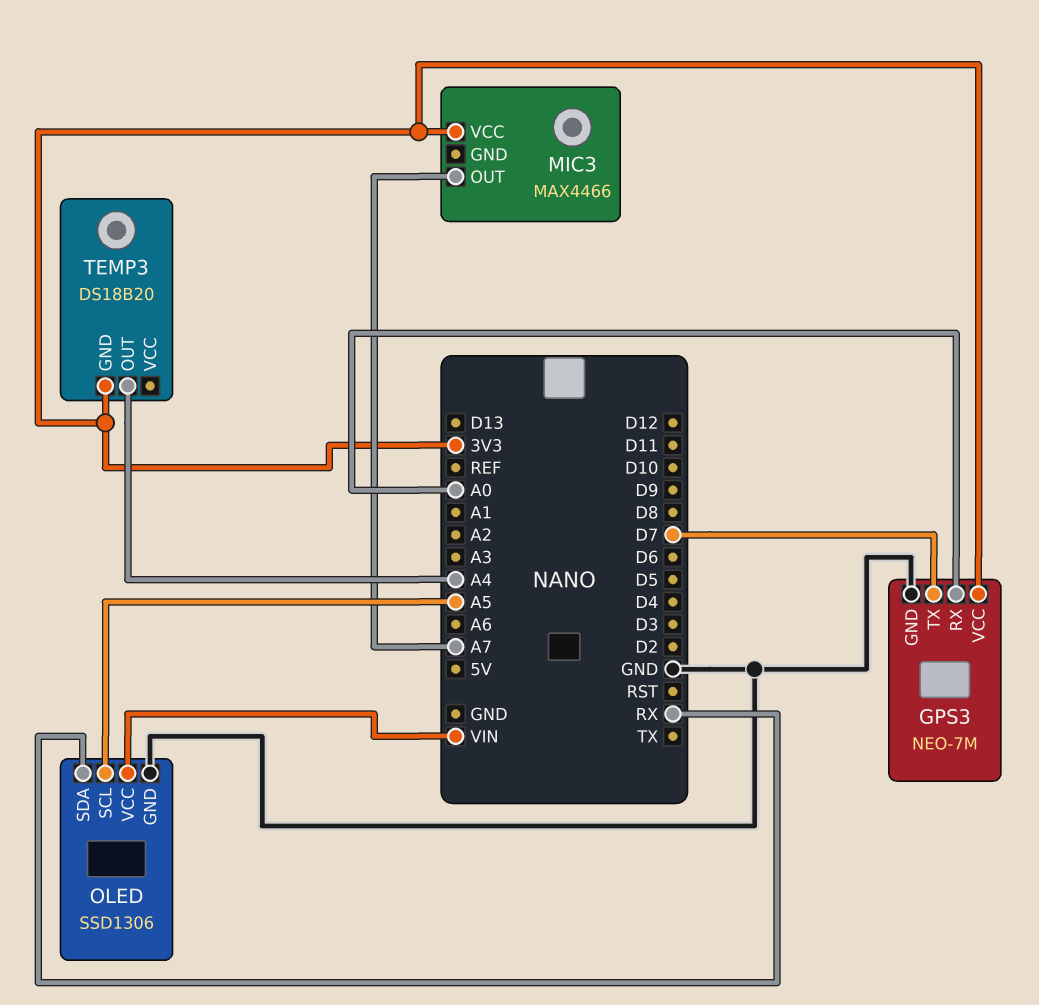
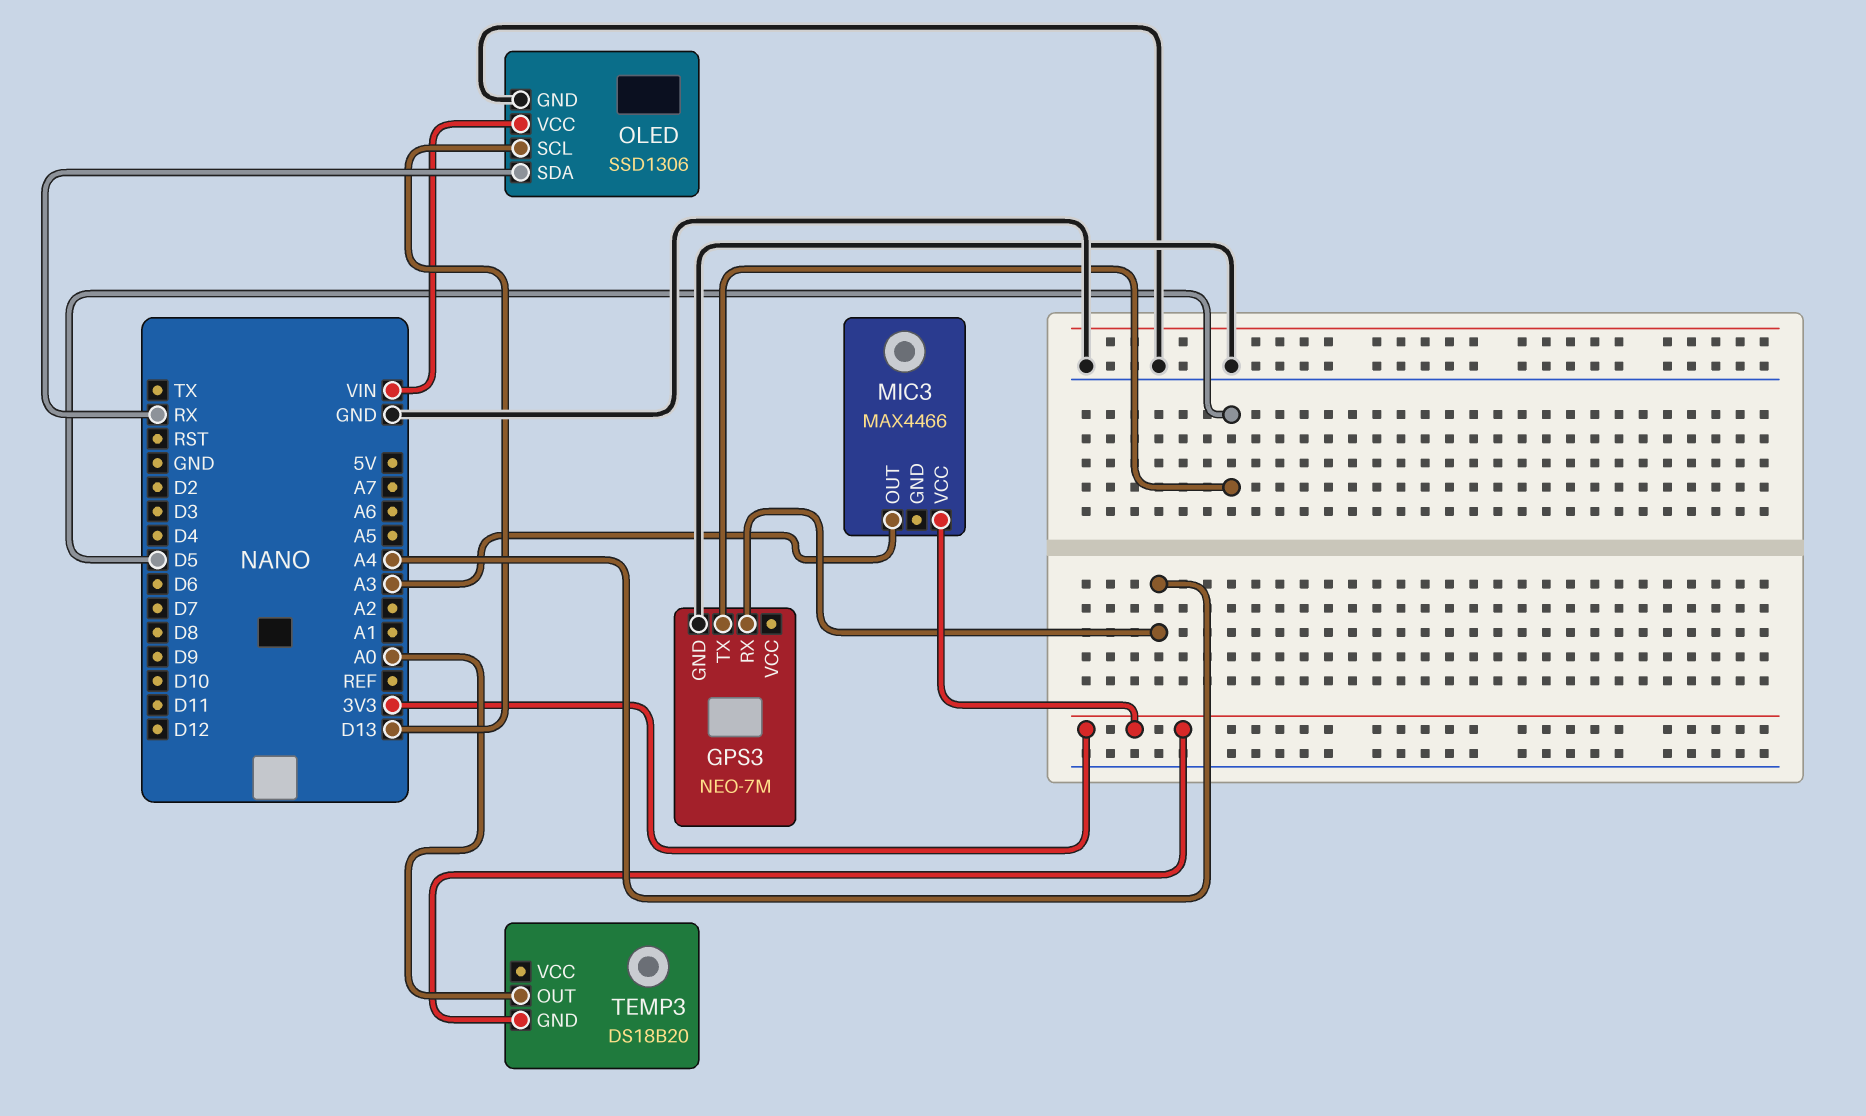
GPS3 pin RX: A0 -> A4
GPS3 pin TX: D7 -> D5
GPS3 pin VCC: 3V3 -> none
MIC3 pin OUT: A7 -> A3
OLED pin SCL: A5 -> D13
TEMP3 pin OUT: A4 -> A0

